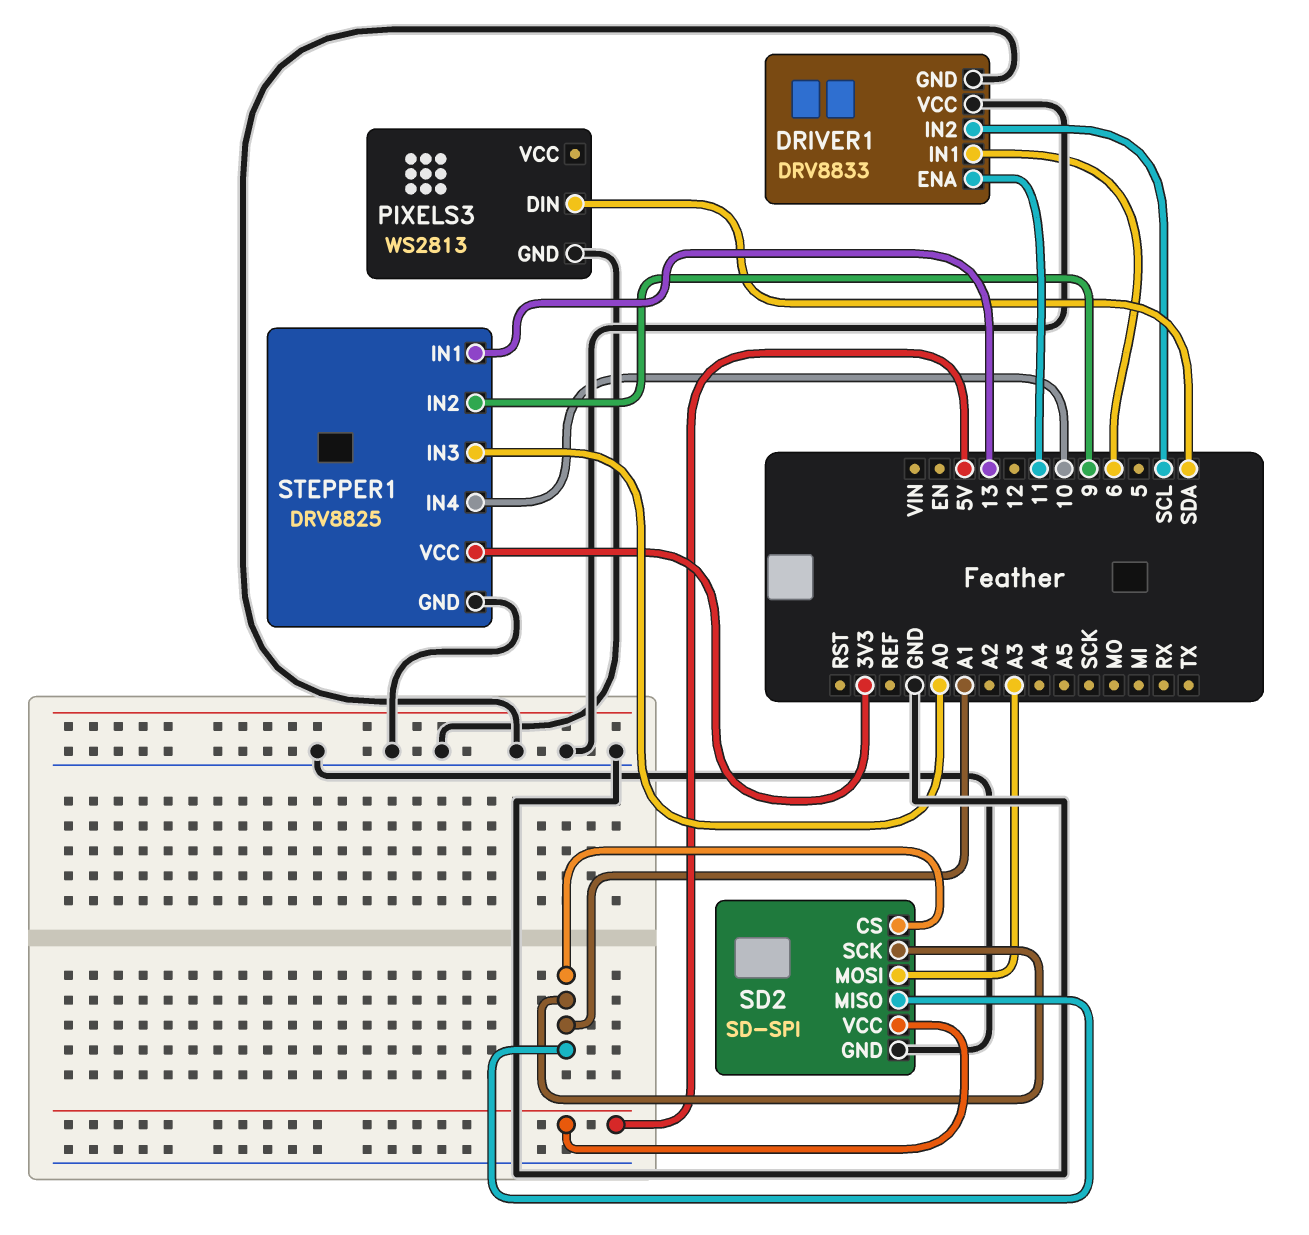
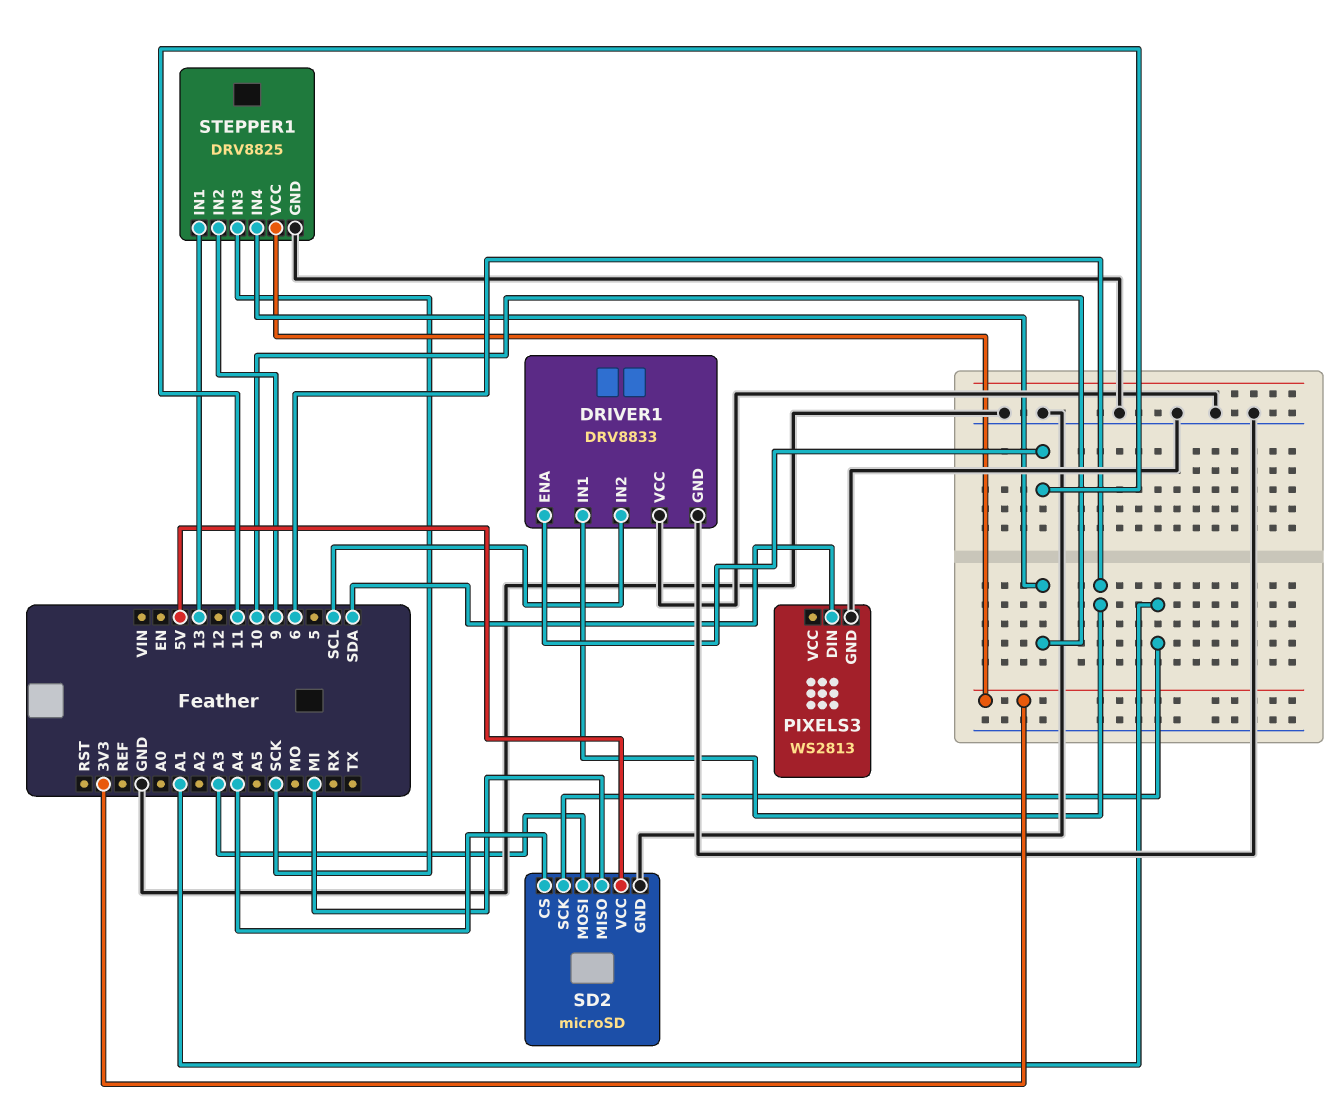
SD2: SD-SPI -> microSD
SD2 pin CS: A1 -> A4
SD2 pin MISO: A1 -> MI
STEPPER1 pin IN3: A0 -> SCK

